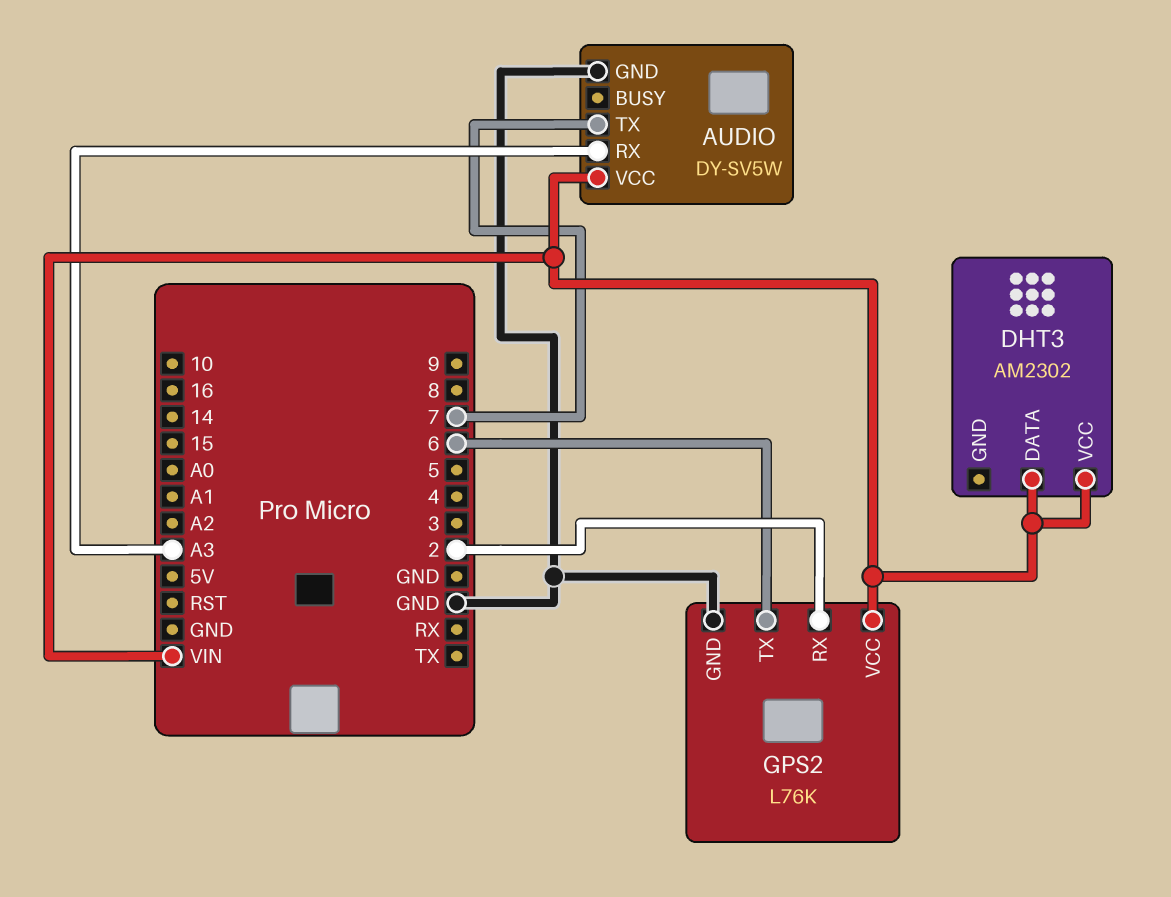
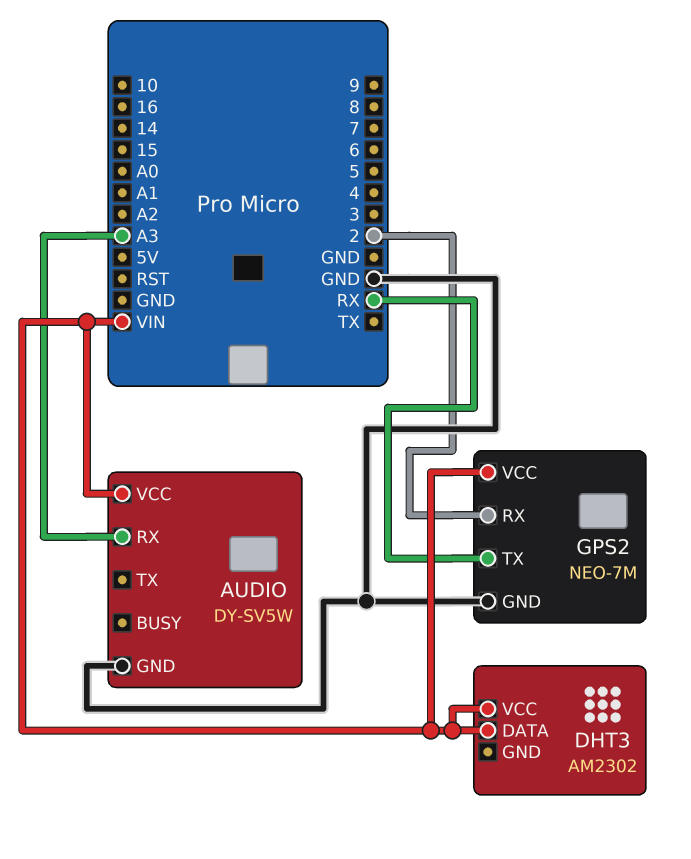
AUDIO pin TX: 7 -> none
GPS2: L76K -> NEO-7M
GPS2 pin TX: 6 -> RX

